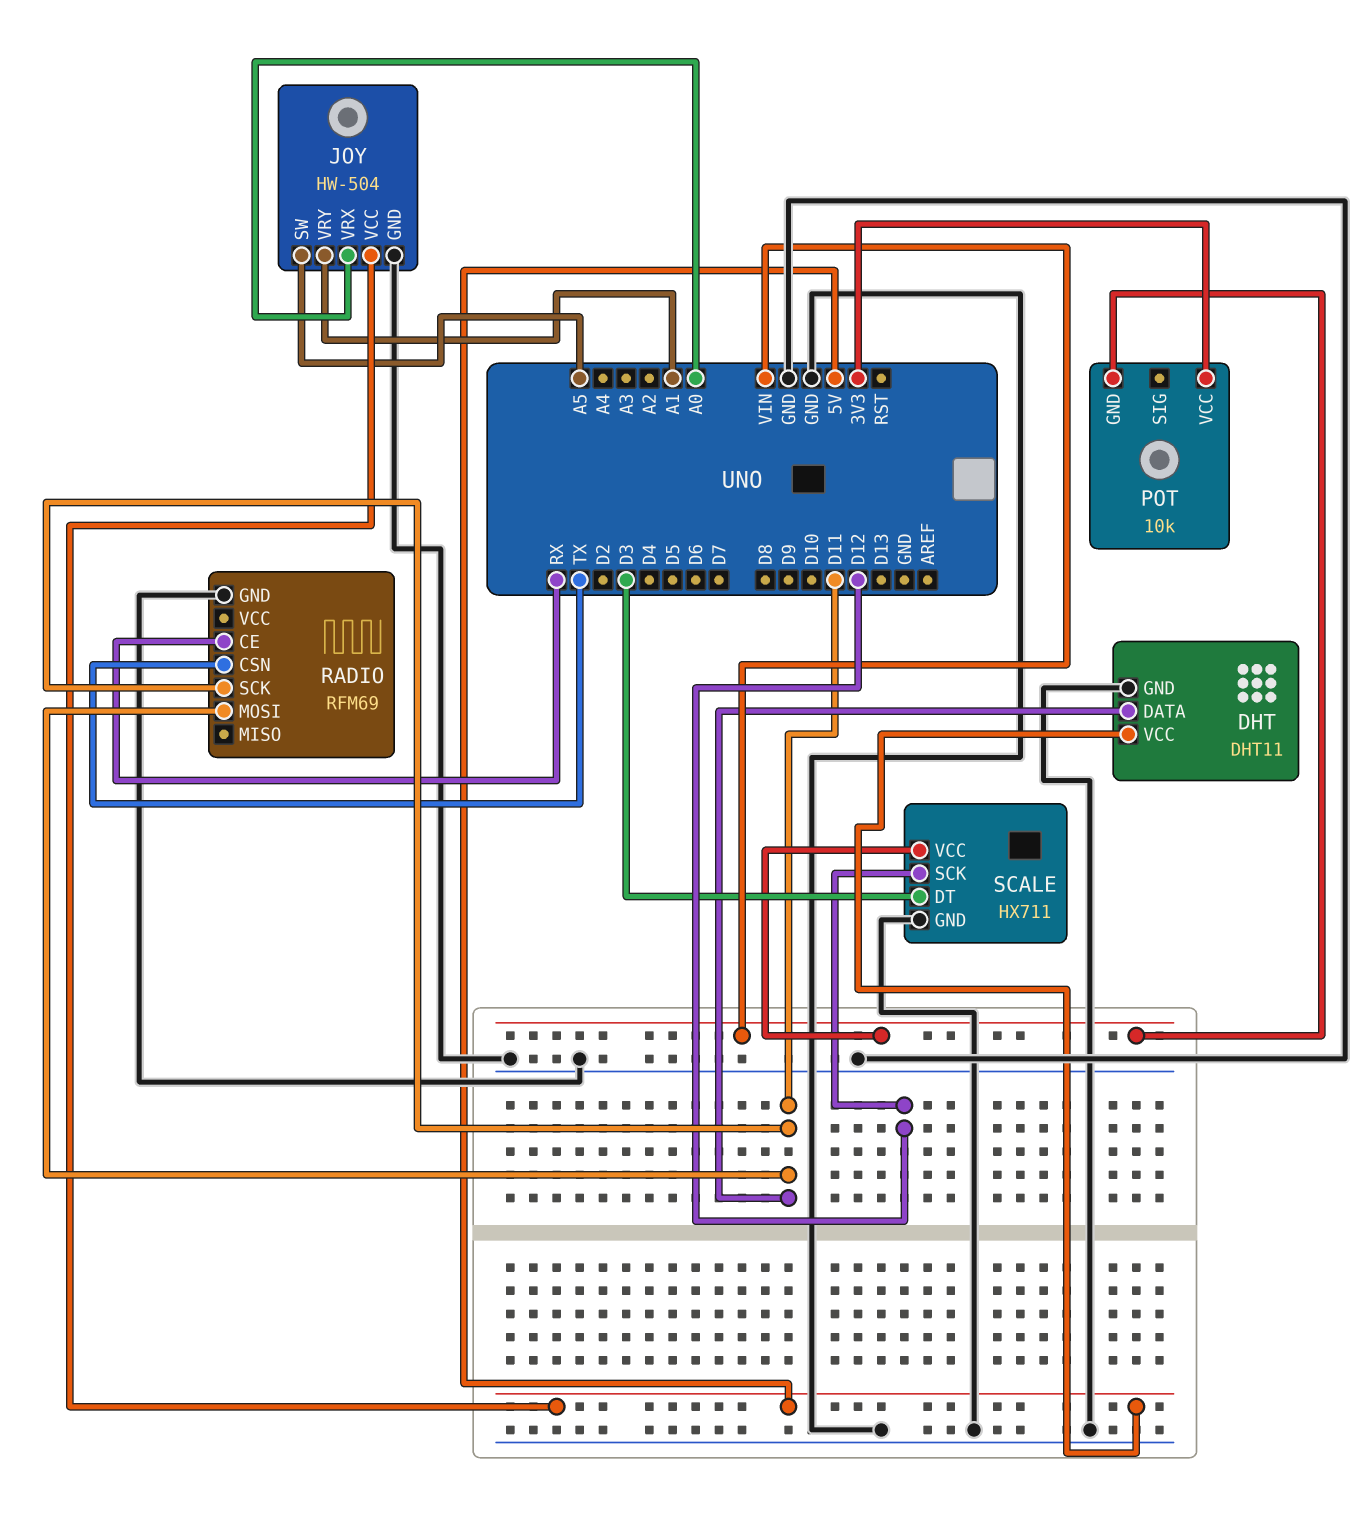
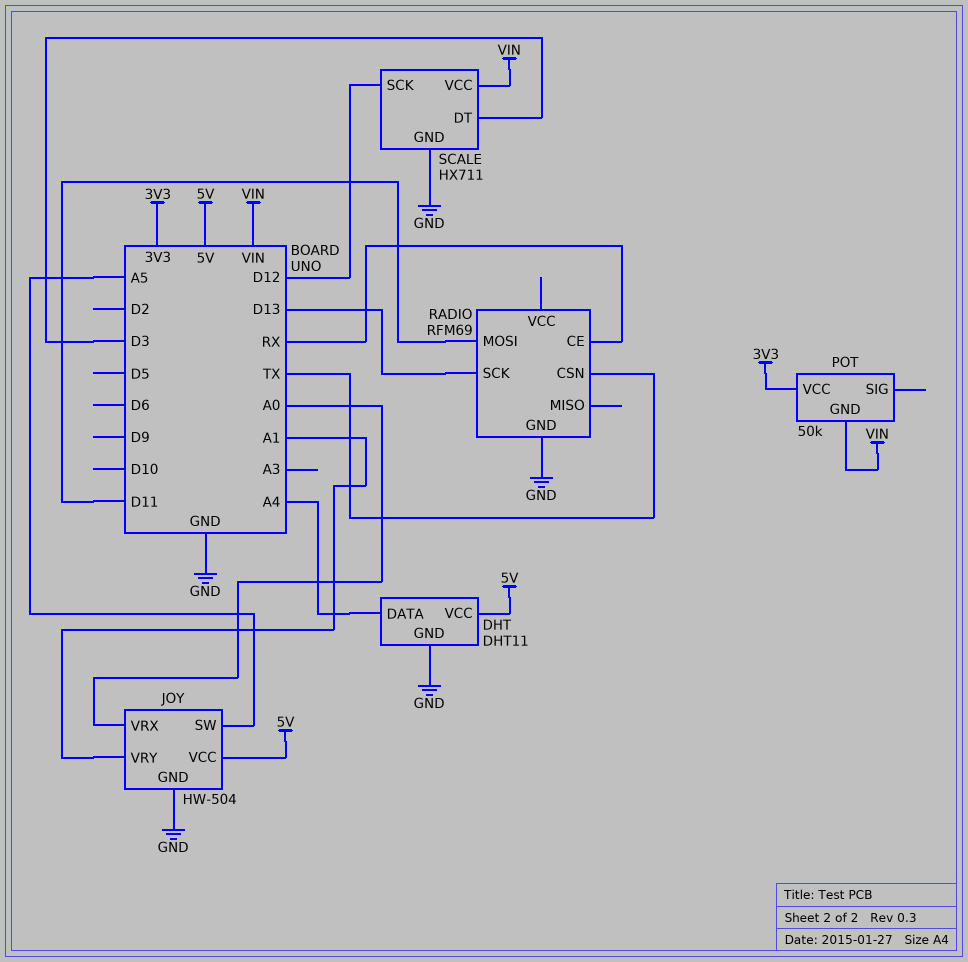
DHT pin DATA: D11 -> A4
POT: 10k -> 50k
RADIO pin SCK: D11 -> D13

